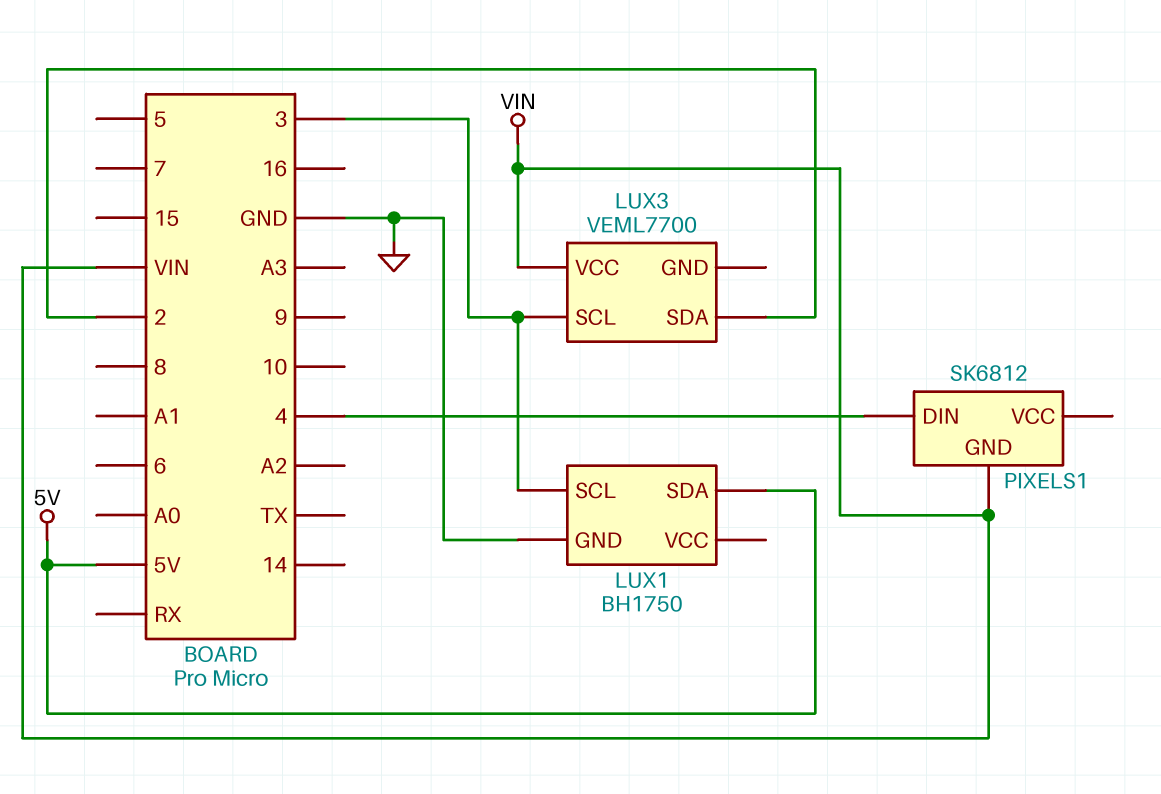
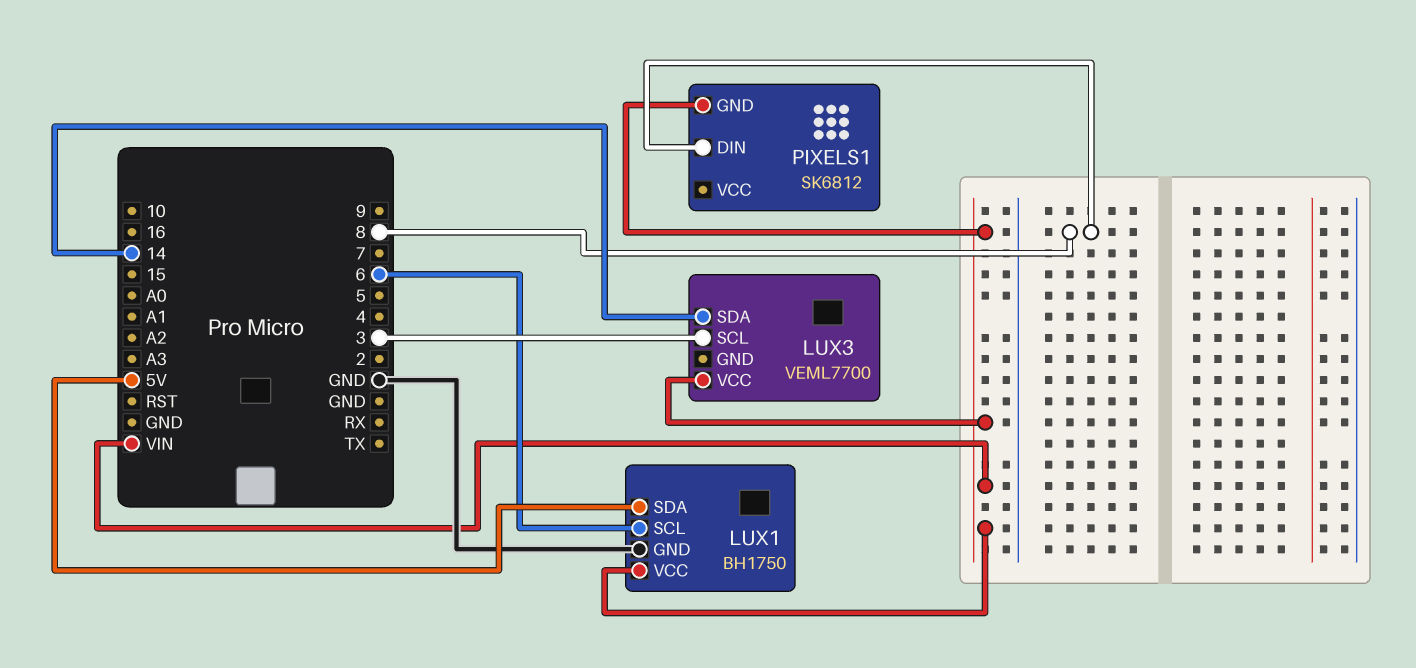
LUX1 pin SCL: 3 -> 6
LUX1 pin VCC: none -> VIN
LUX3 pin SDA: 2 -> 14
PIXELS1 pin DIN: 4 -> 8

